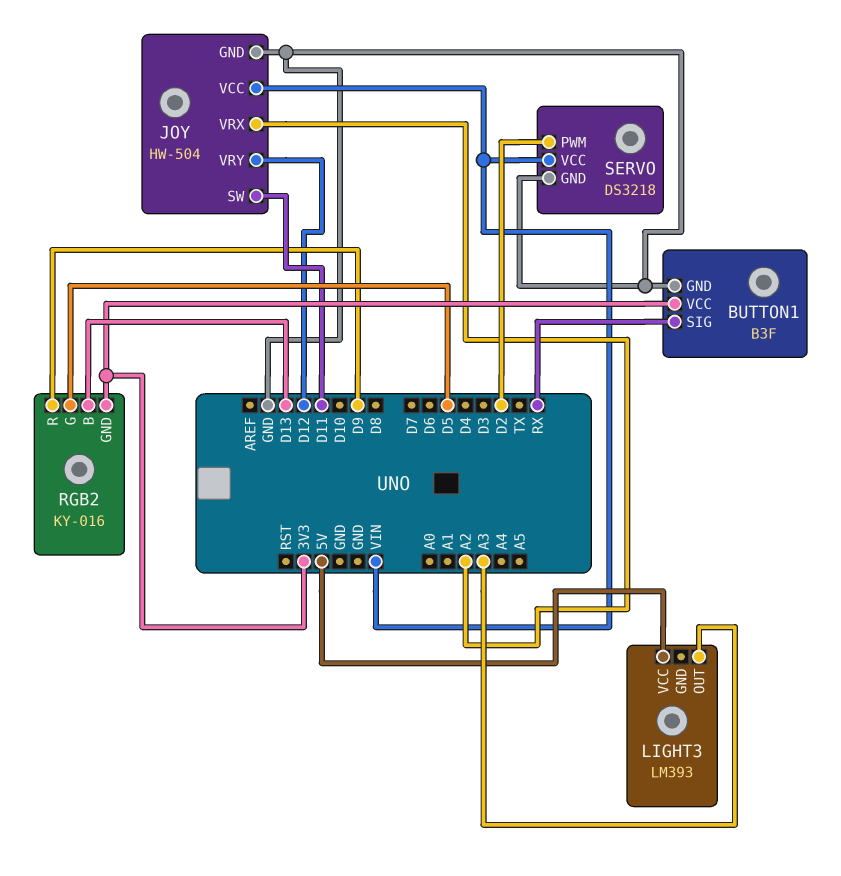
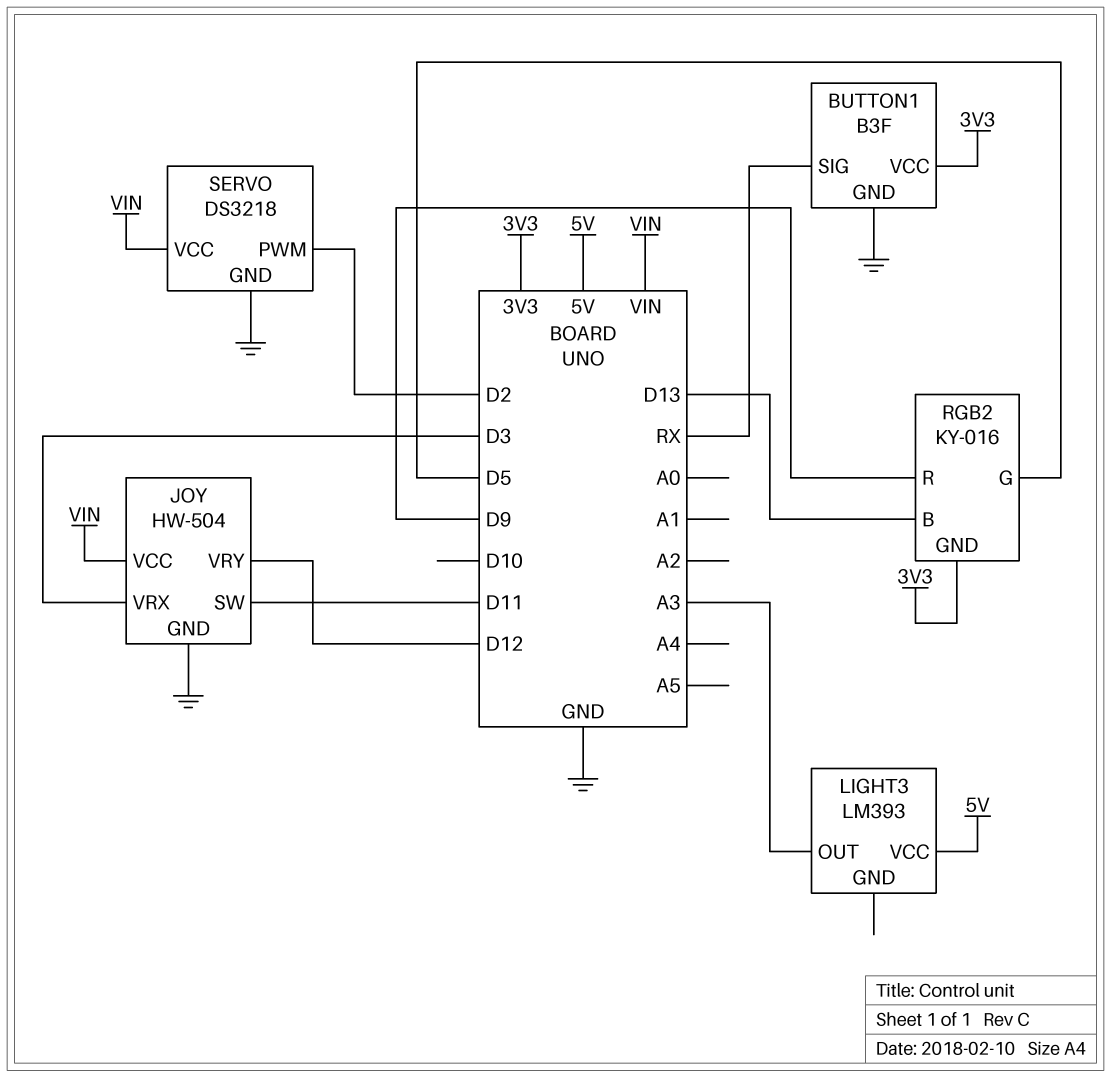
JOY pin VRX: A2 -> D3

